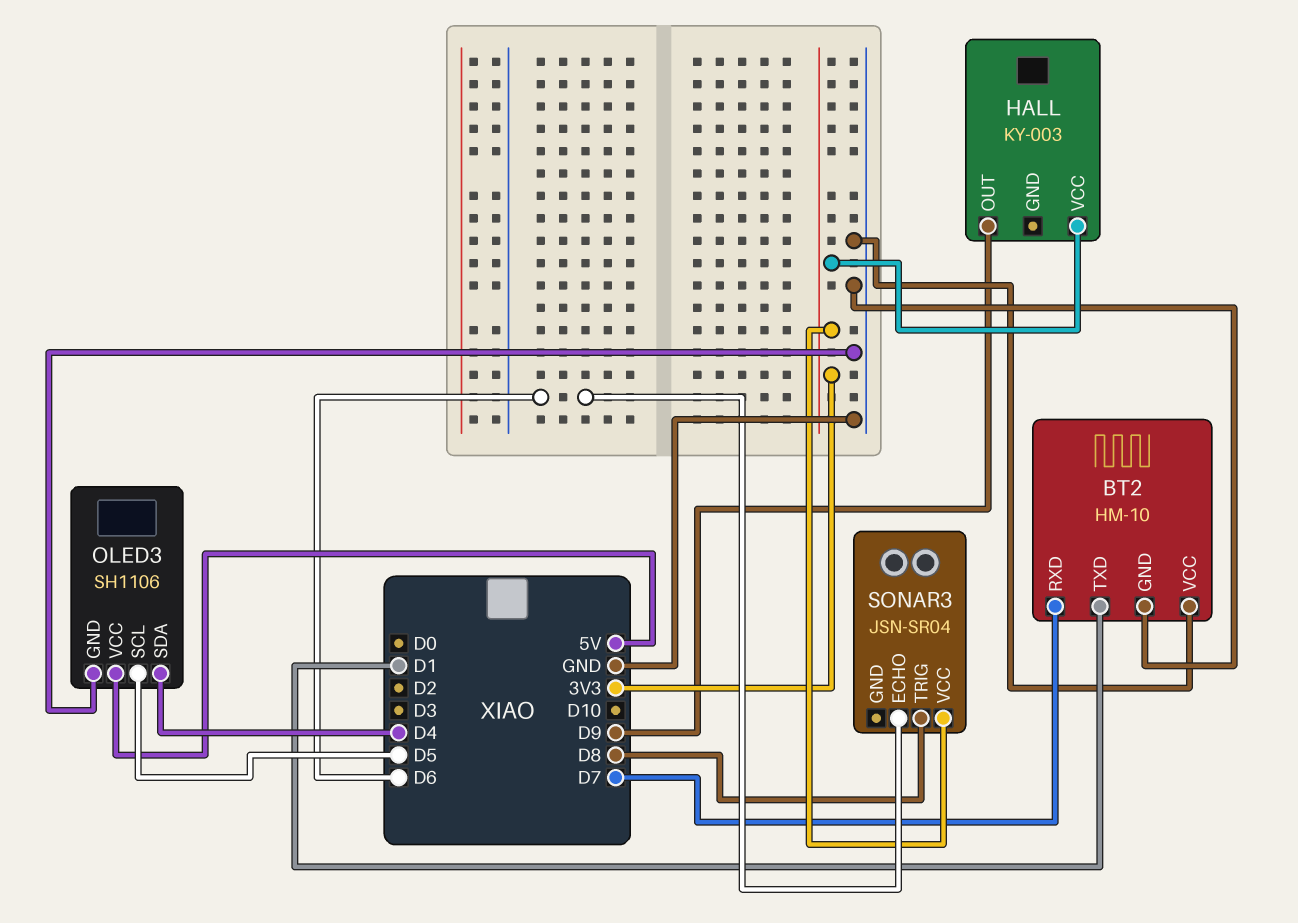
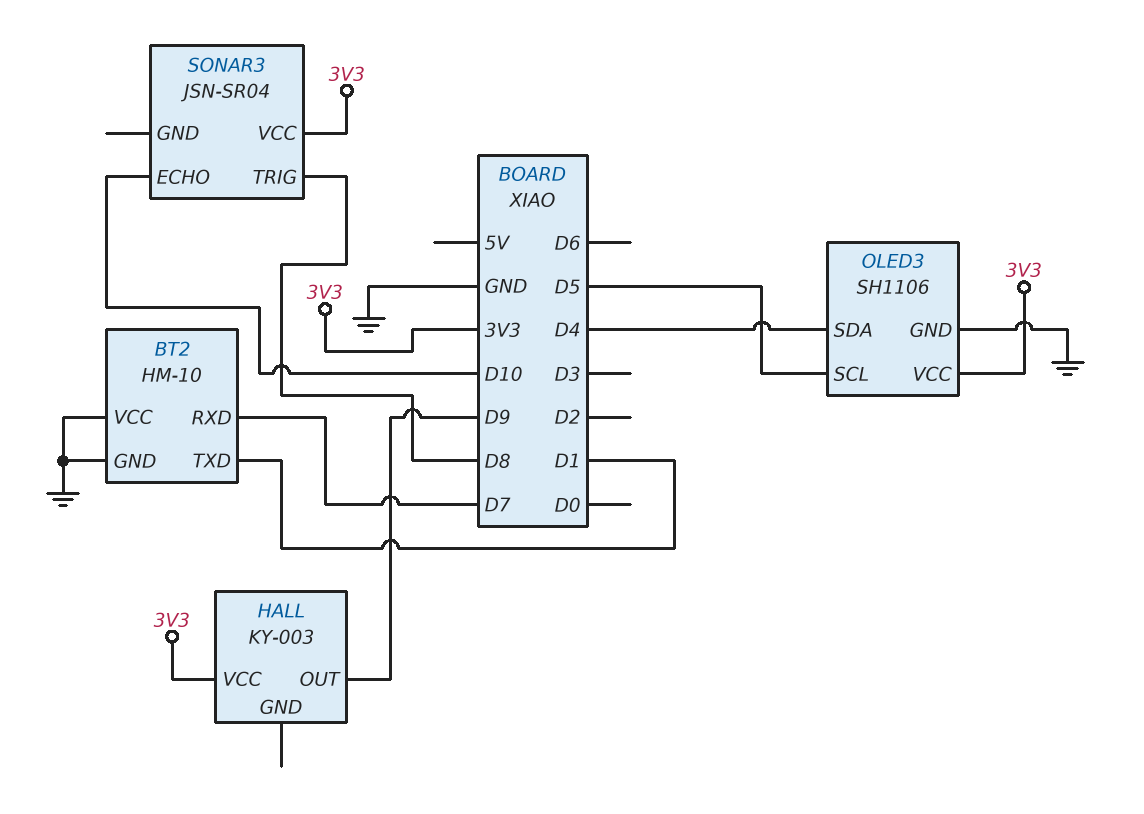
OLED3 pin VCC: 5V -> 3V3
SONAR3 pin ECHO: D6 -> D10

